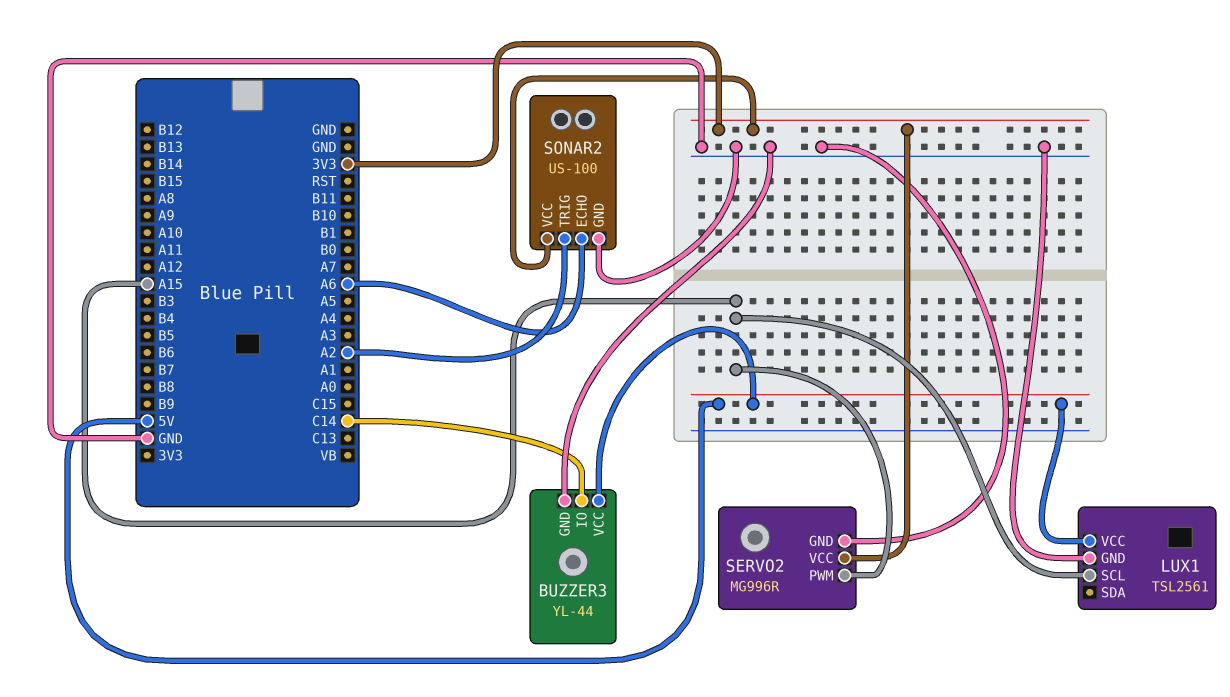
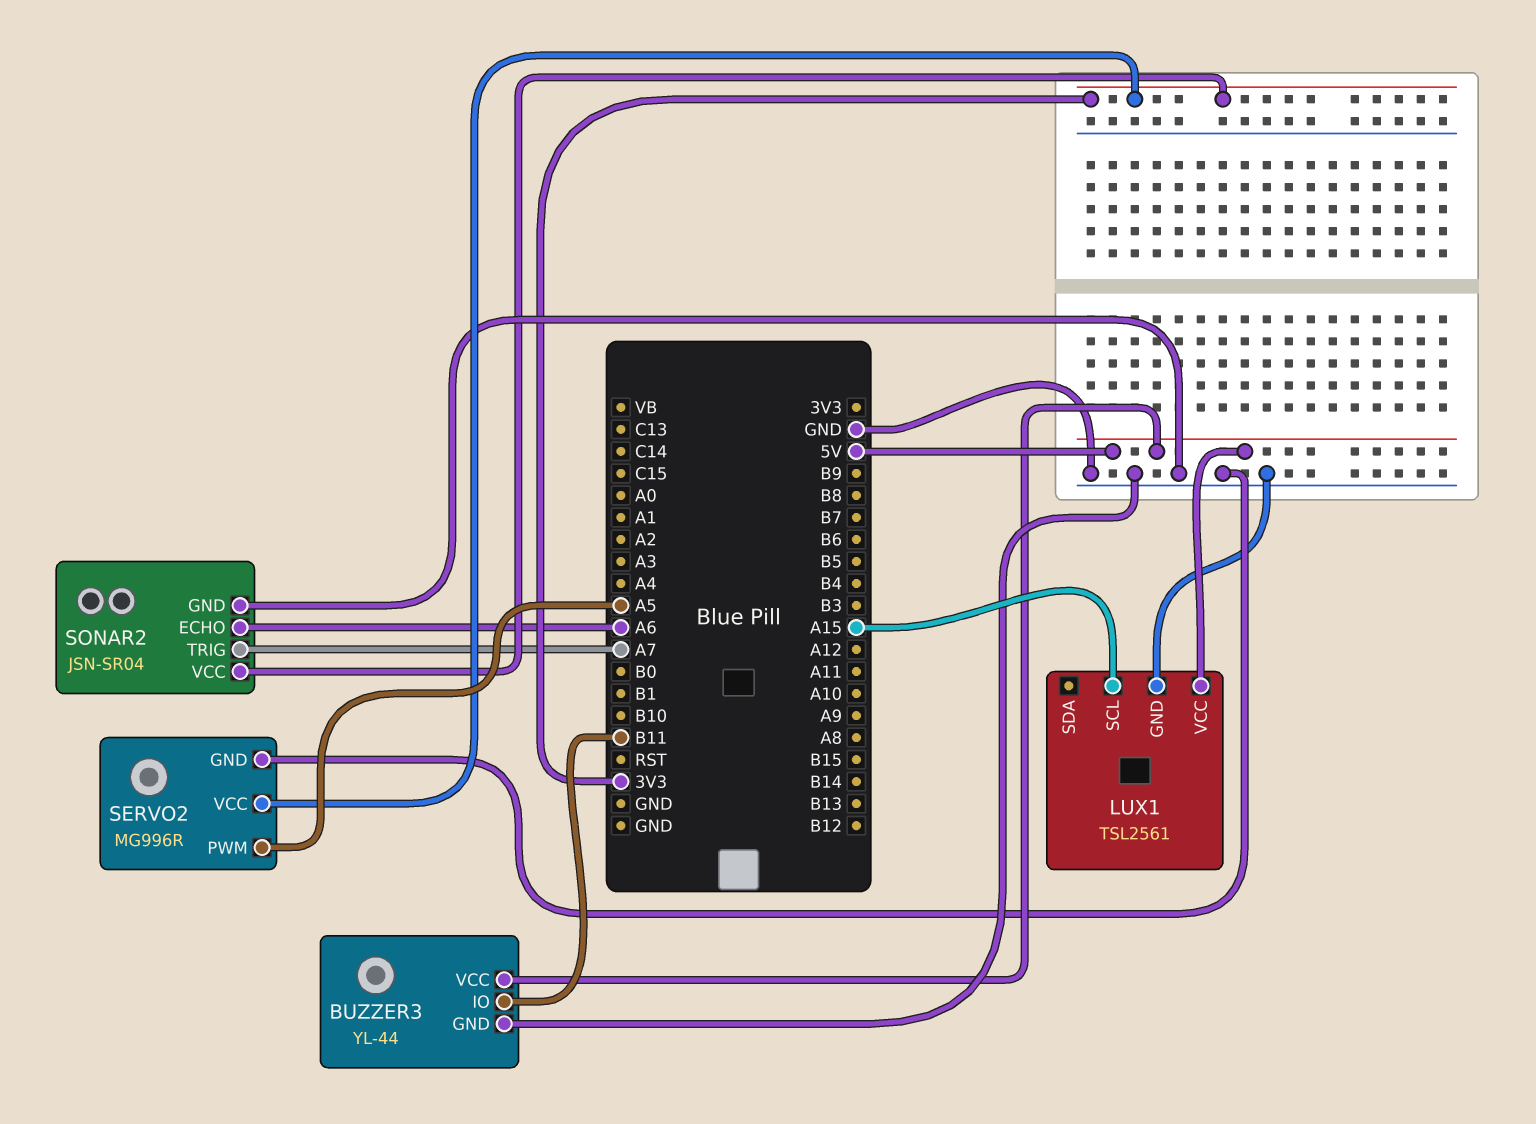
BUZZER3 pin IO: C14 -> B11
SERVO2 pin PWM: A15 -> A5
SONAR2: US-100 -> JSN-SR04
SONAR2 pin TRIG: A2 -> A7

